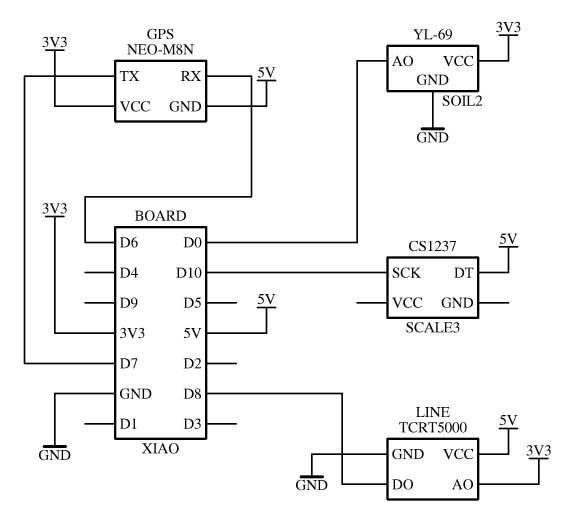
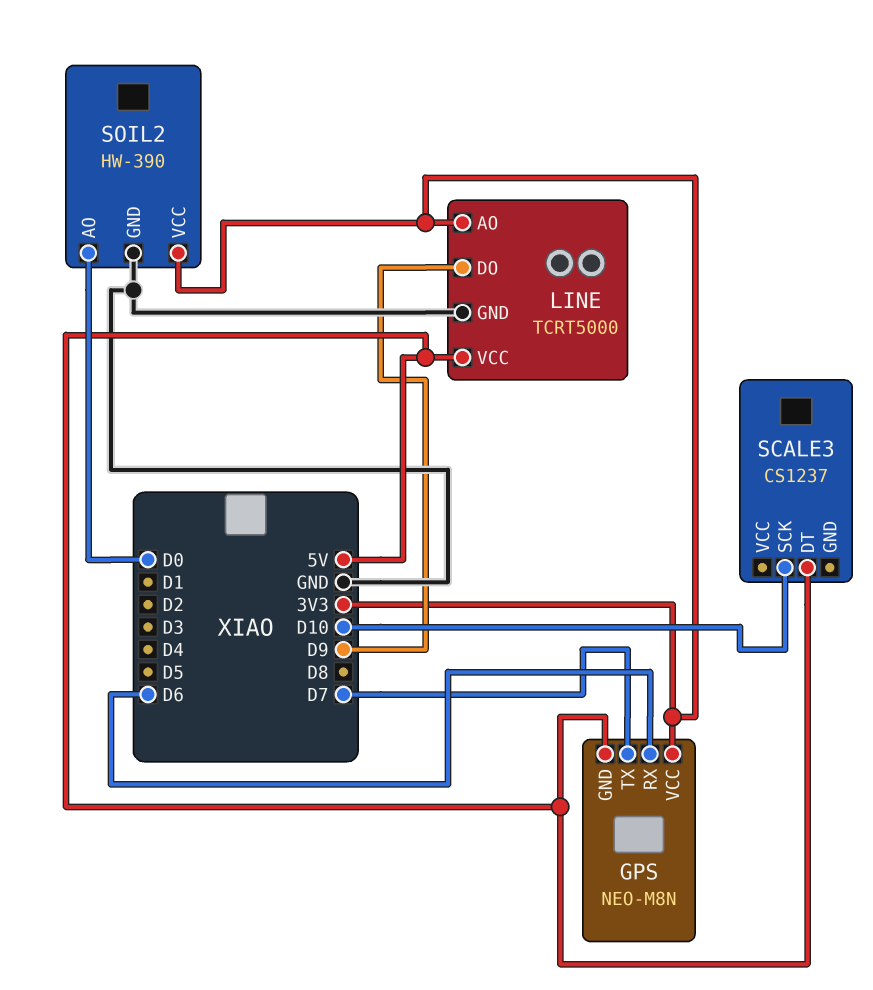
LINE pin DO: D8 -> D9
SOIL2: YL-69 -> HW-390

